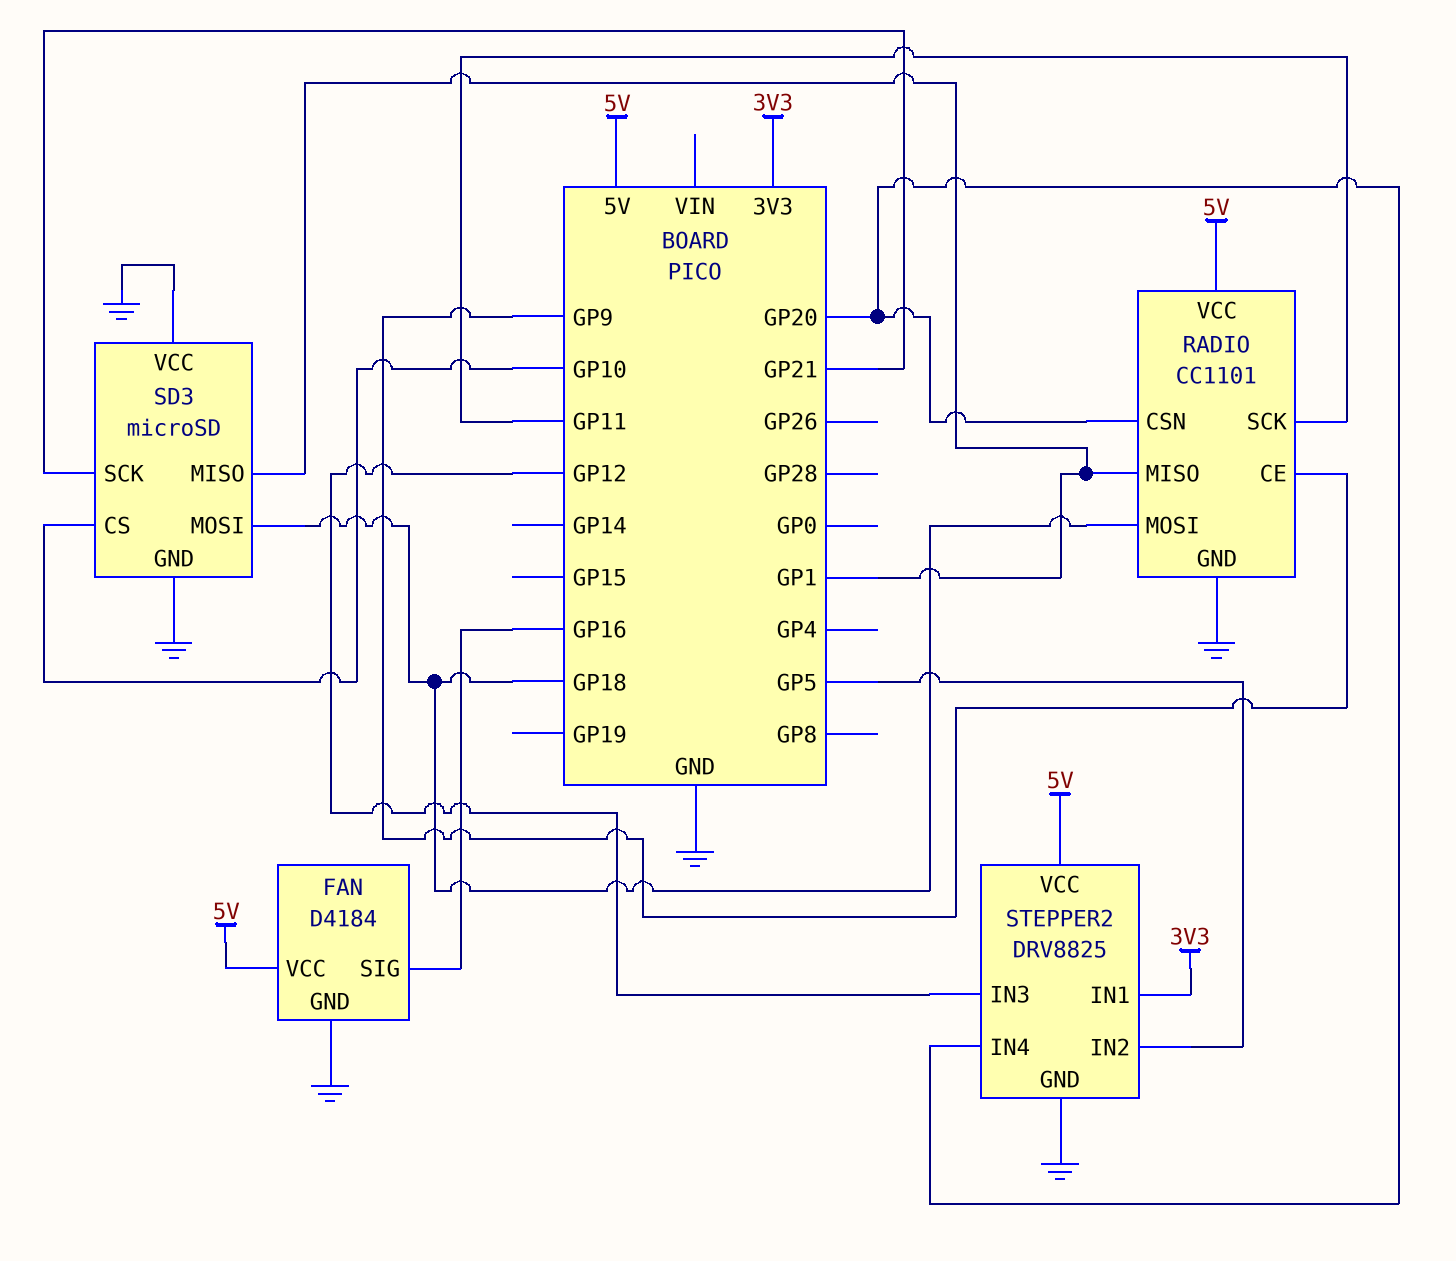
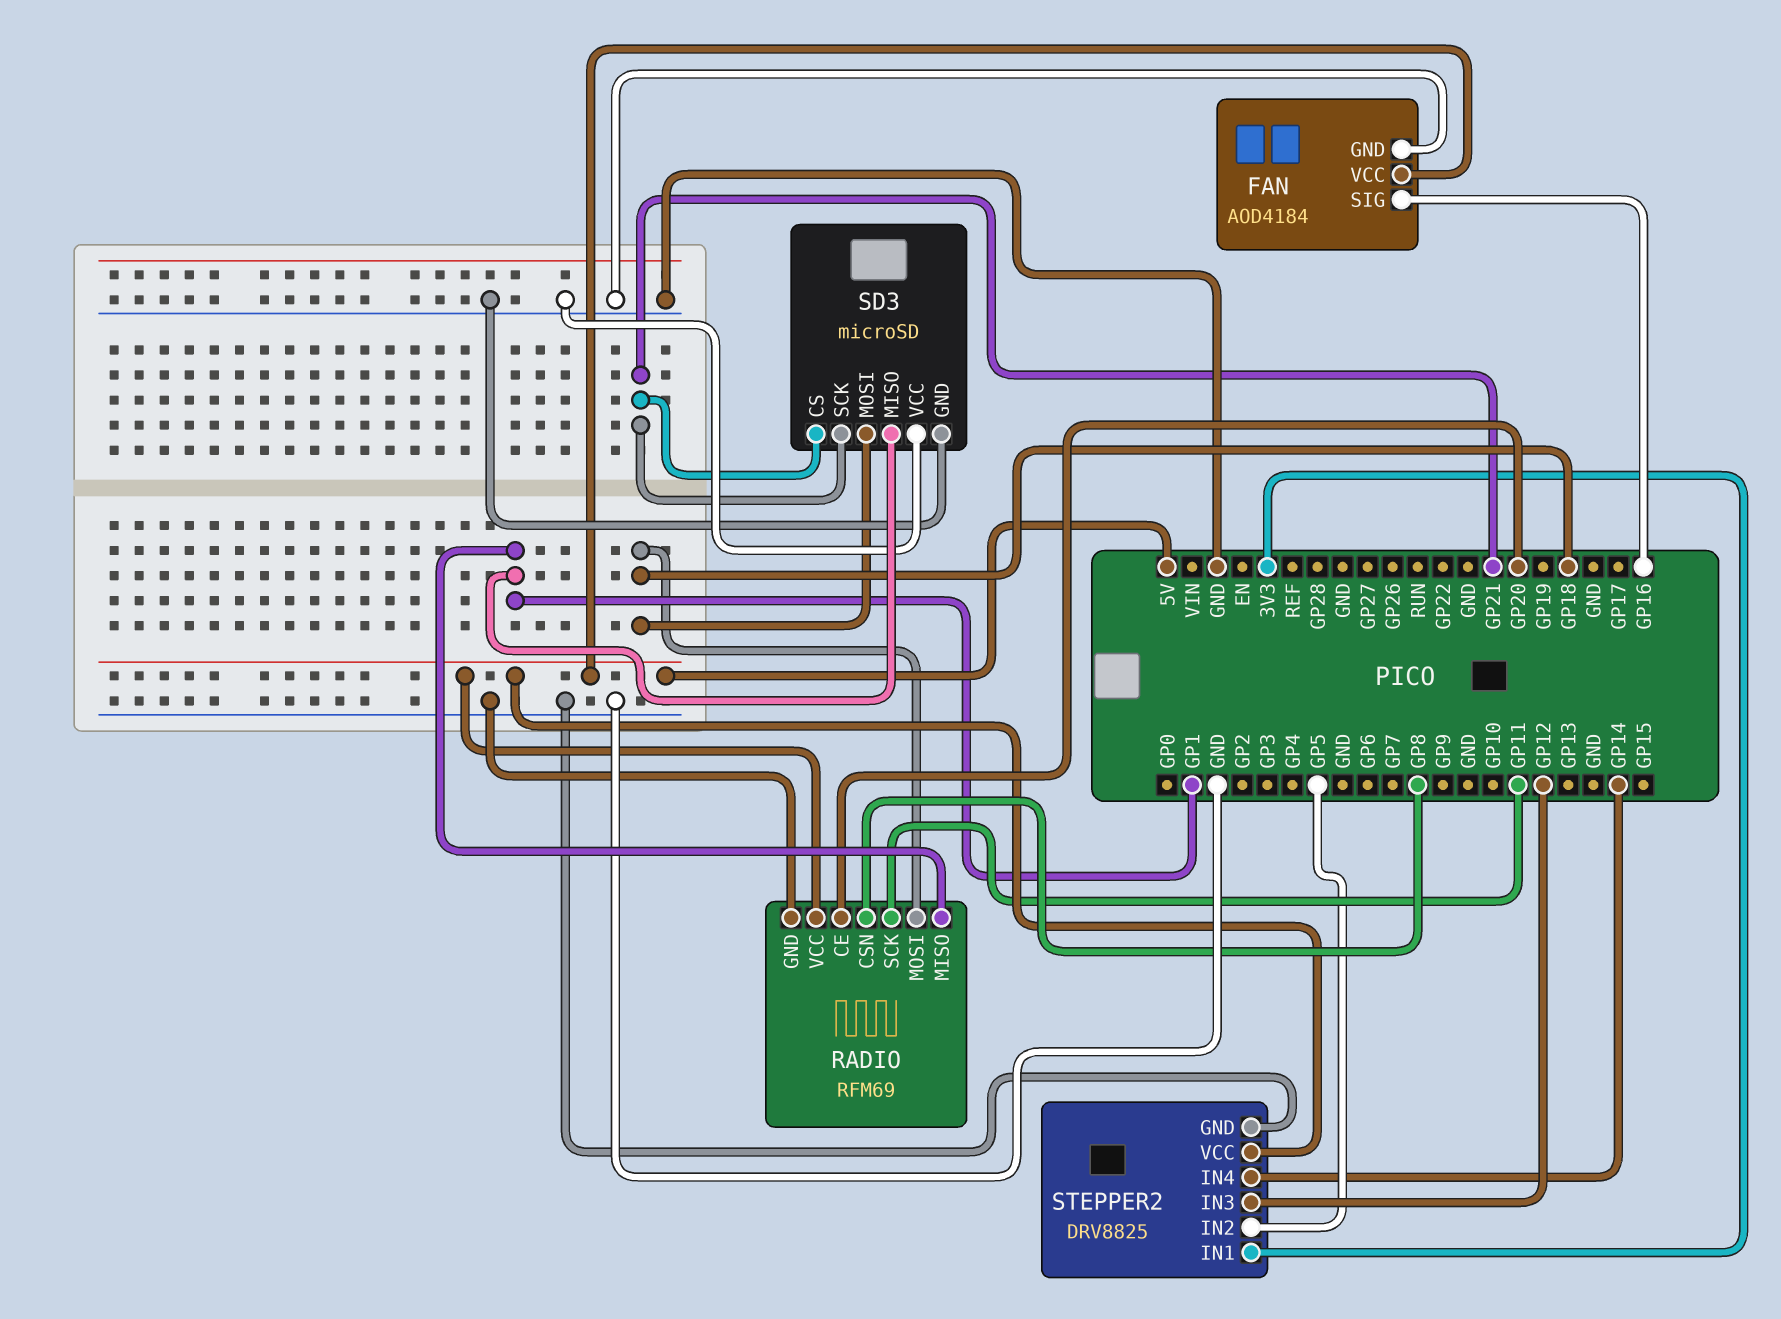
FAN: D4184 -> AOD4184
RADIO: CC1101 -> RFM69
RADIO pin CE: GP9 -> GP20
RADIO pin CSN: GP20 -> GP8
SD3 pin CS: GP10 -> GP21
STEPPER2 pin IN4: GP20 -> GP14

